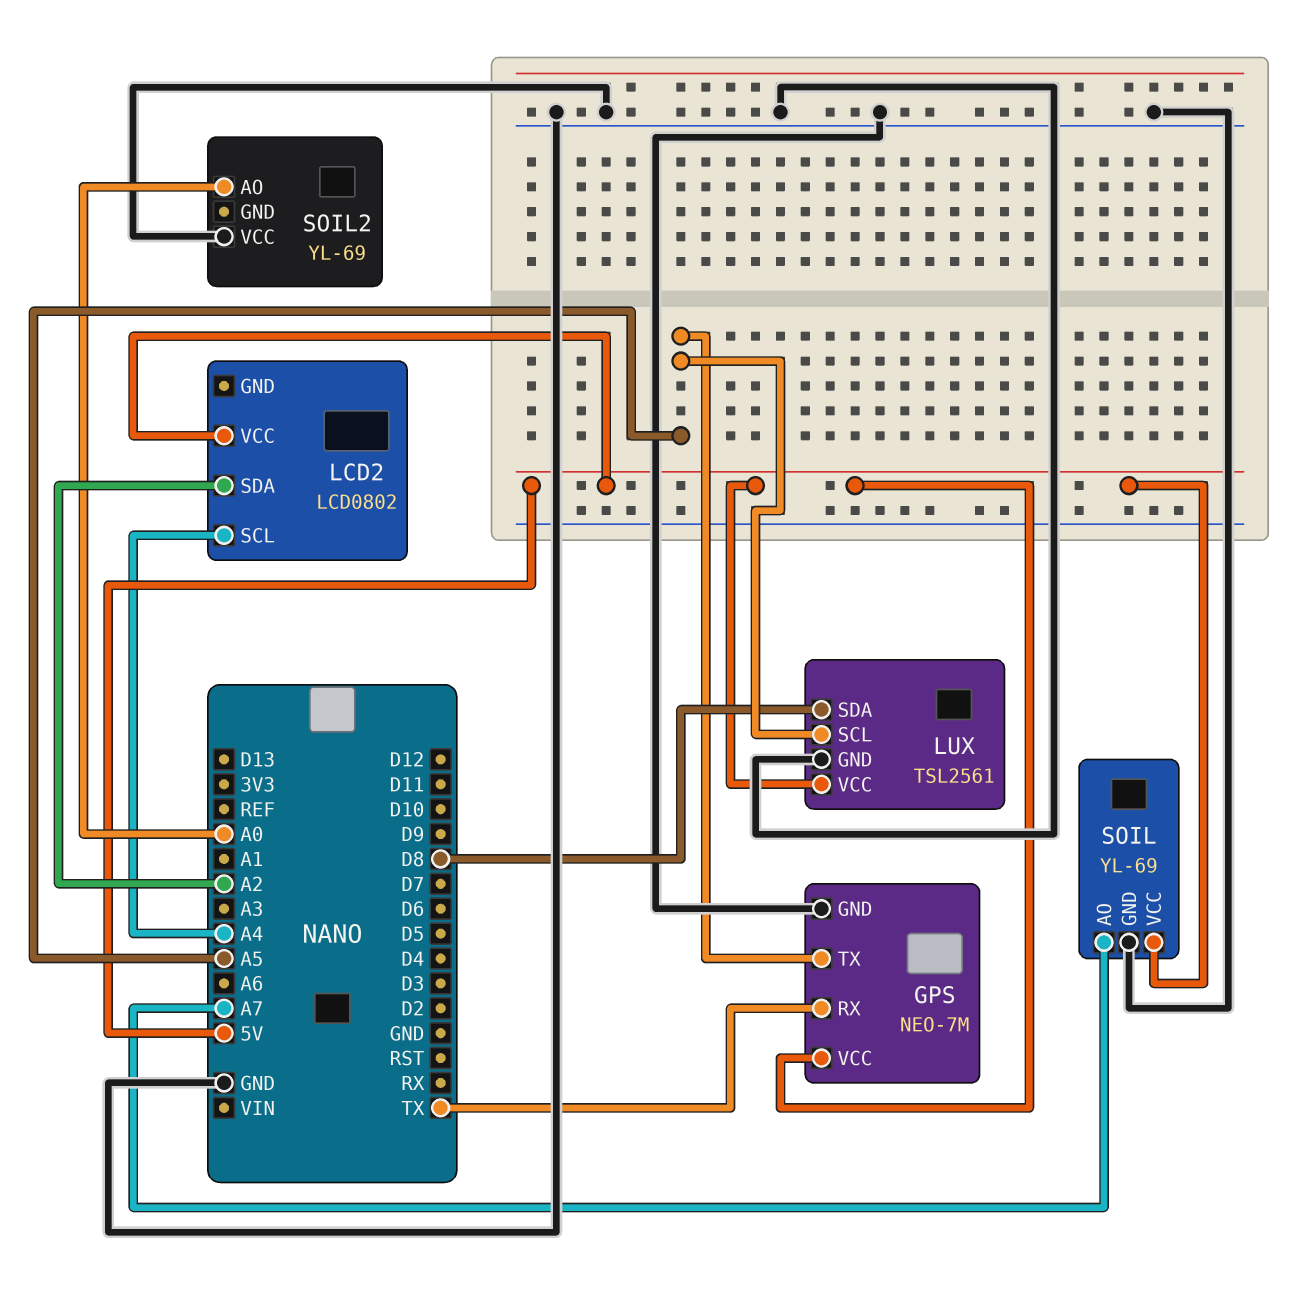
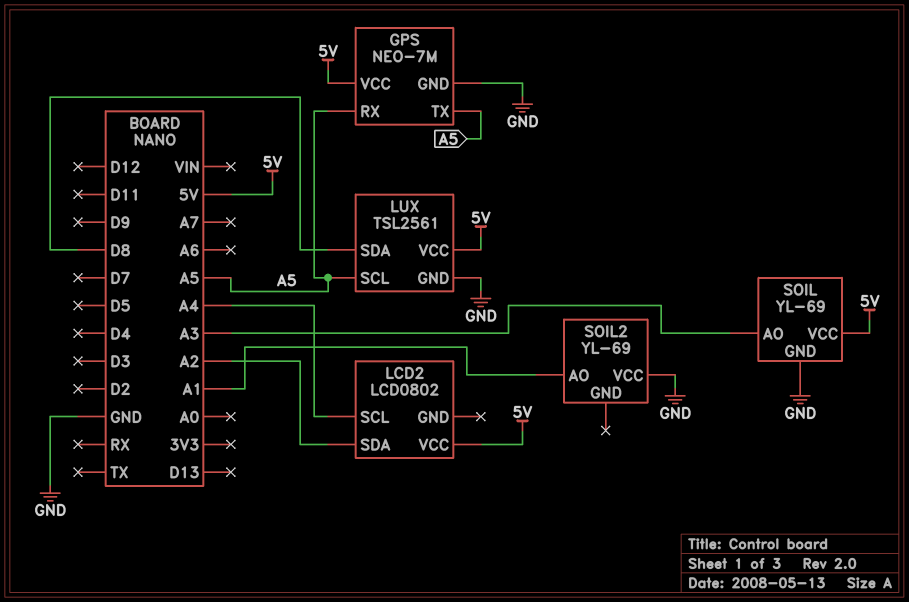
GPS pin RX: TX -> A5
SOIL pin AO: A7 -> A3
SOIL2 pin AO: A0 -> A1

